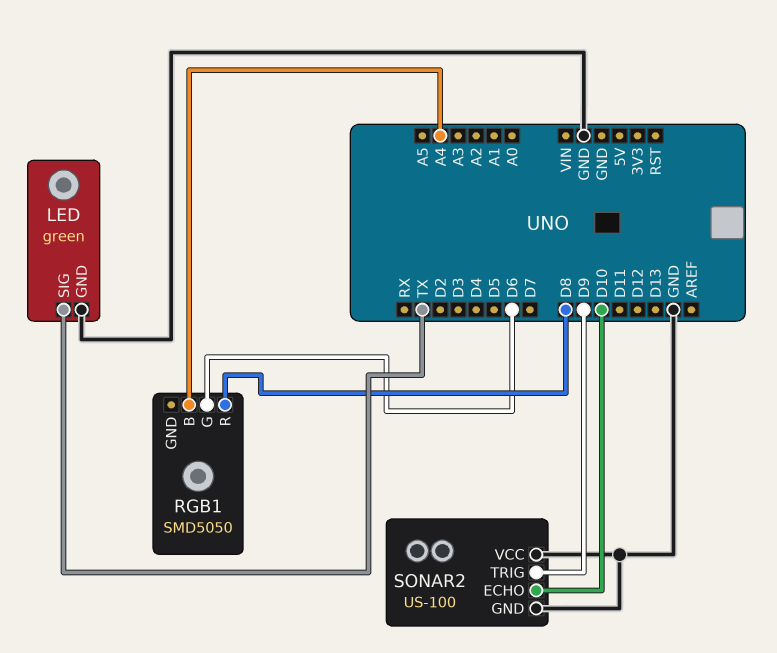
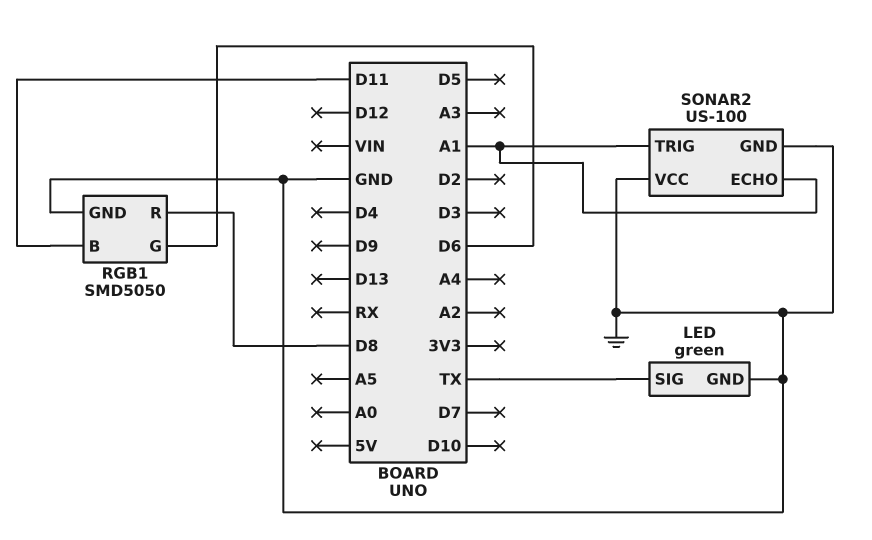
RGB1 pin B: A4 -> D11
RGB1 pin GND: none -> GND
SONAR2 pin ECHO: D10 -> A1
SONAR2 pin TRIG: D9 -> A1

